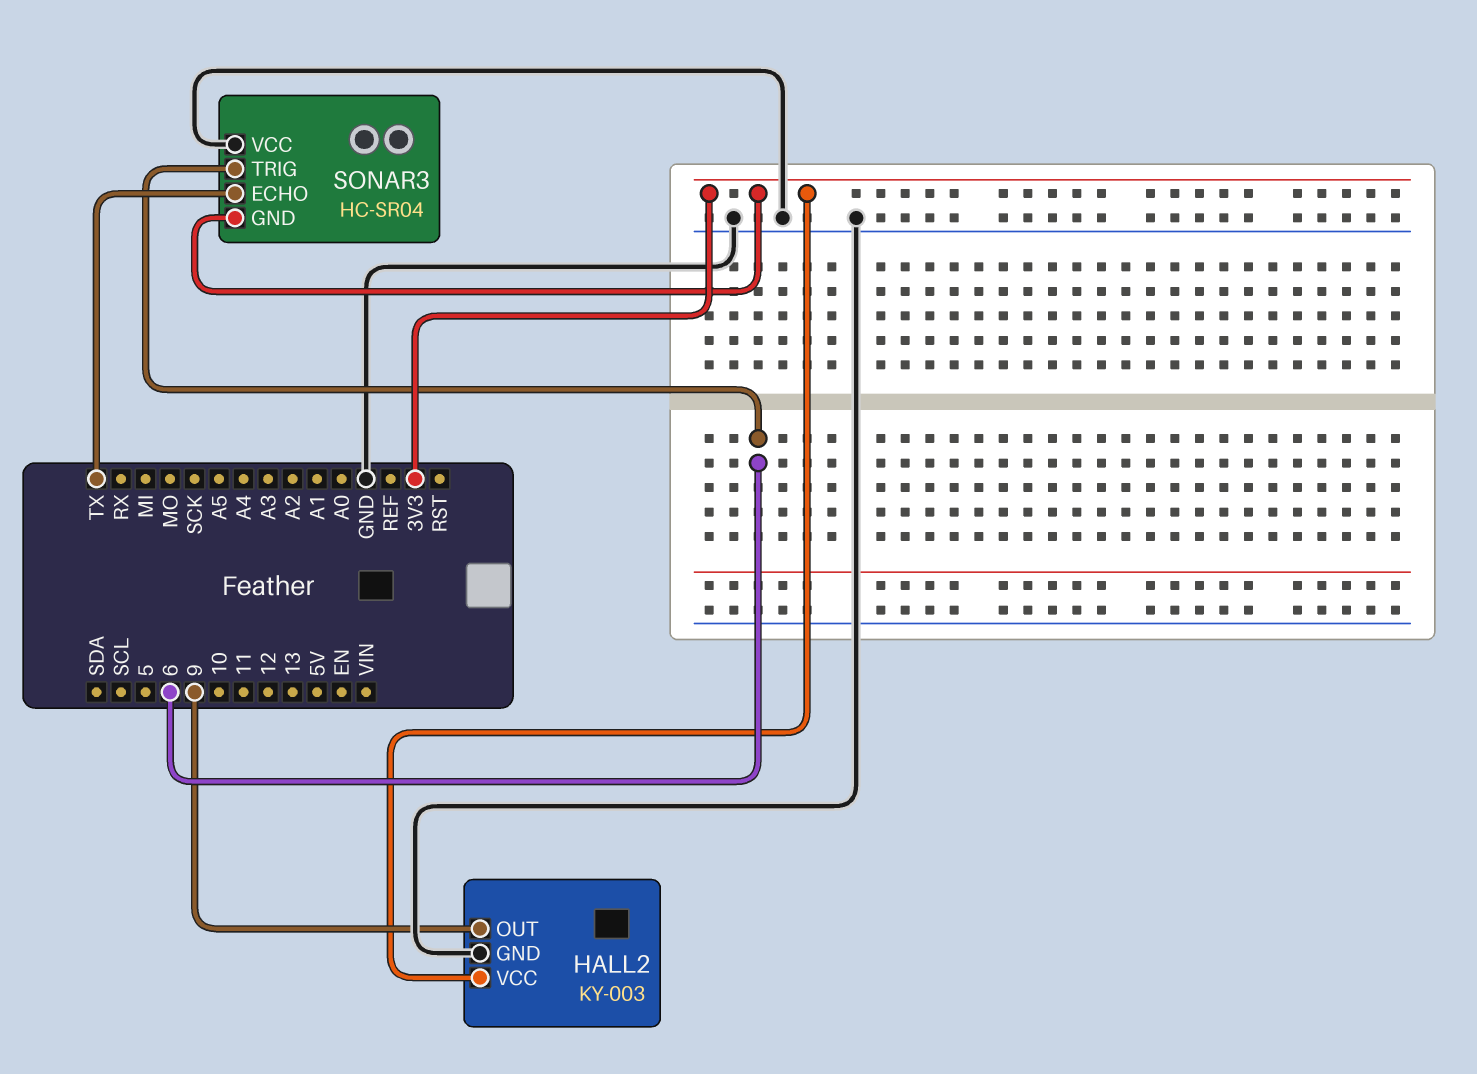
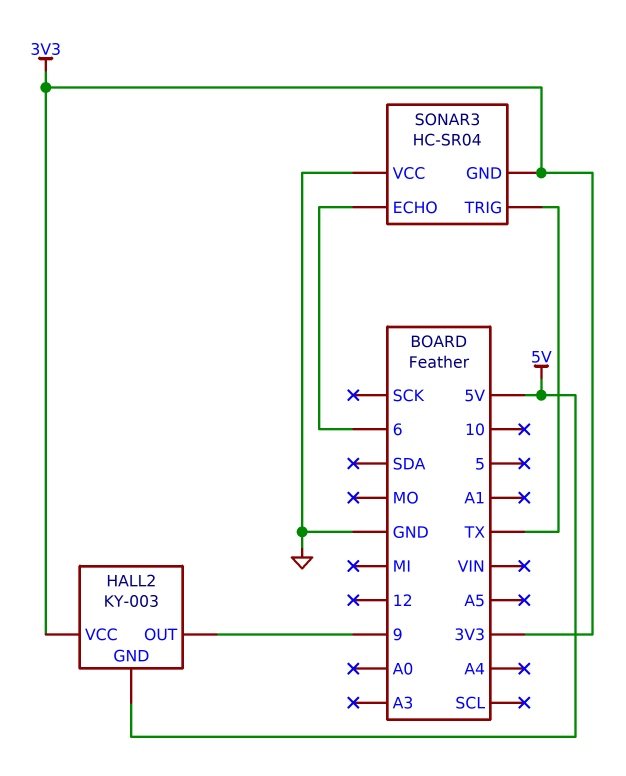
HALL2 pin GND: GND -> 5V
SONAR3 pin ECHO: TX -> 6
SONAR3 pin TRIG: 6 -> TX

